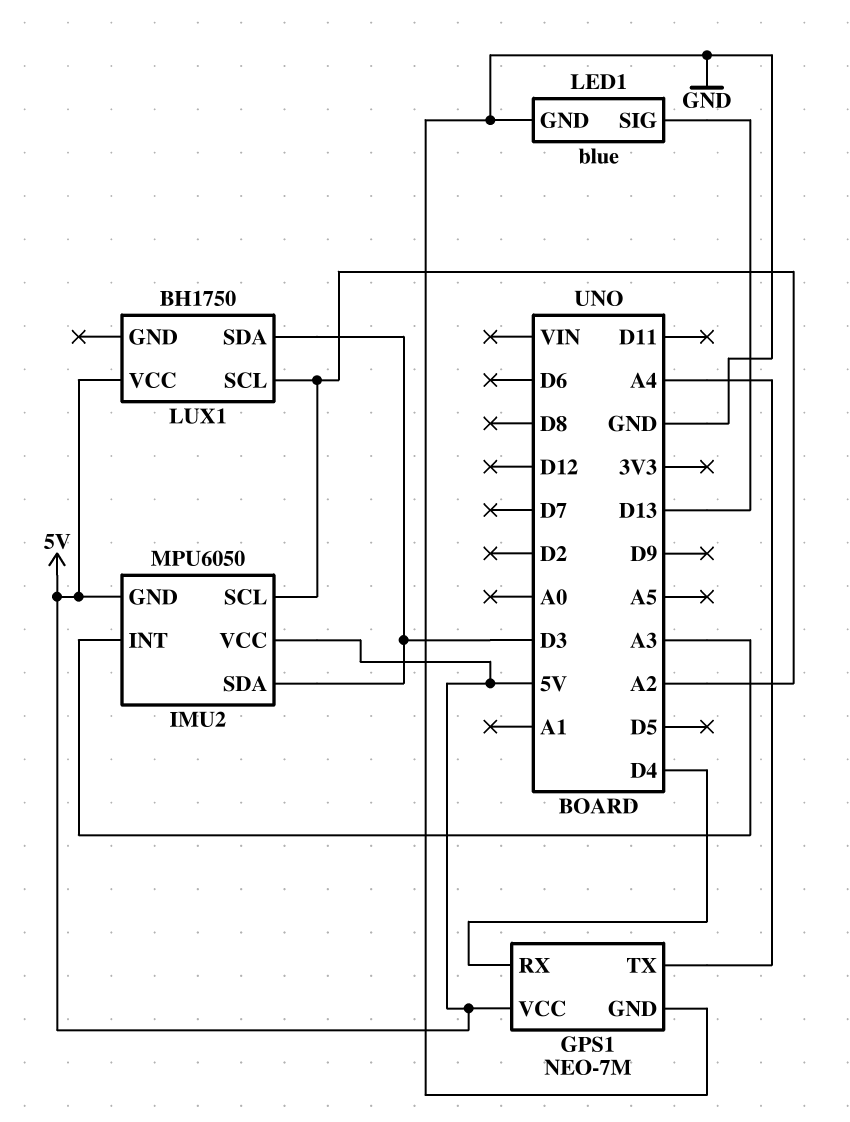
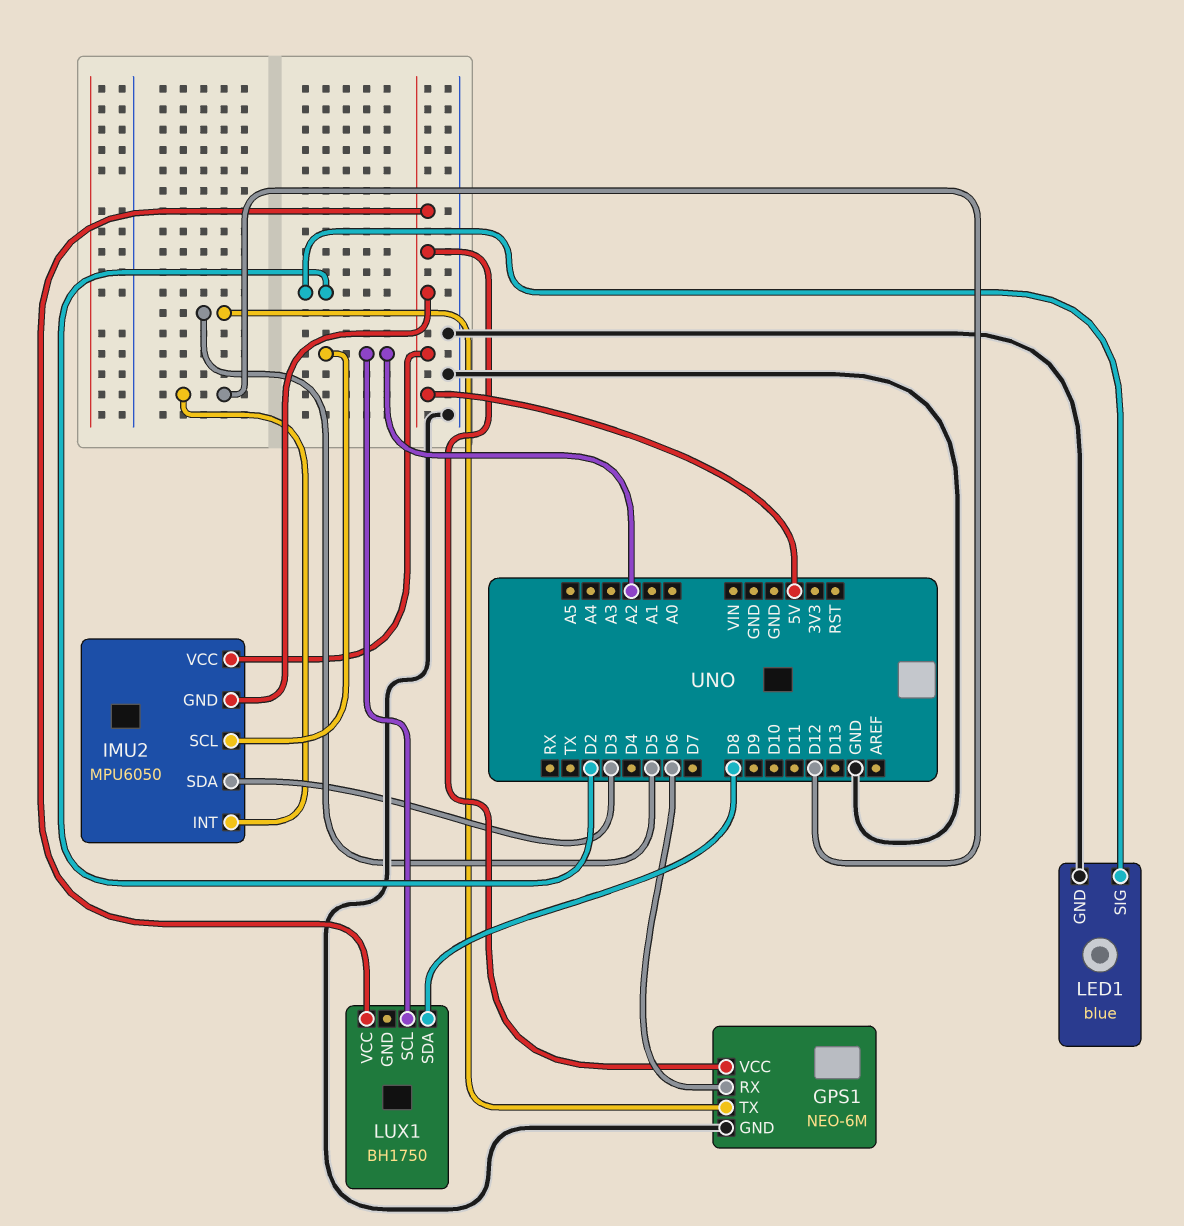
GPS1: NEO-7M -> NEO-6M
GPS1 pin RX: D4 -> D6
GPS1 pin TX: A4 -> D5
IMU2 pin INT: A3 -> D12
LED1 pin SIG: D13 -> D2
LUX1 pin SDA: D3 -> D8

